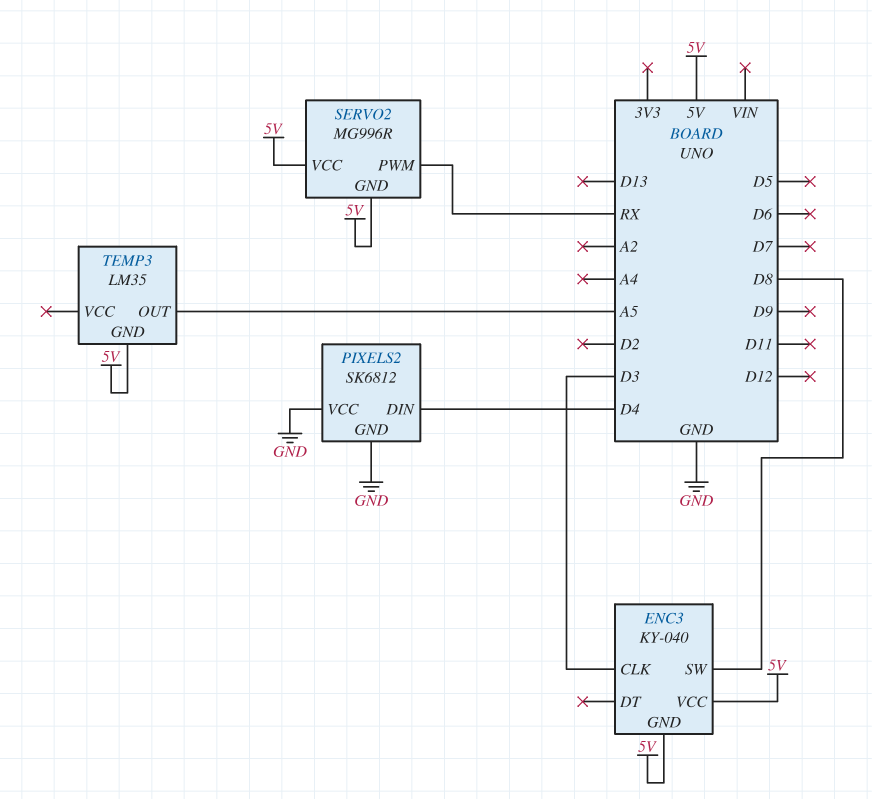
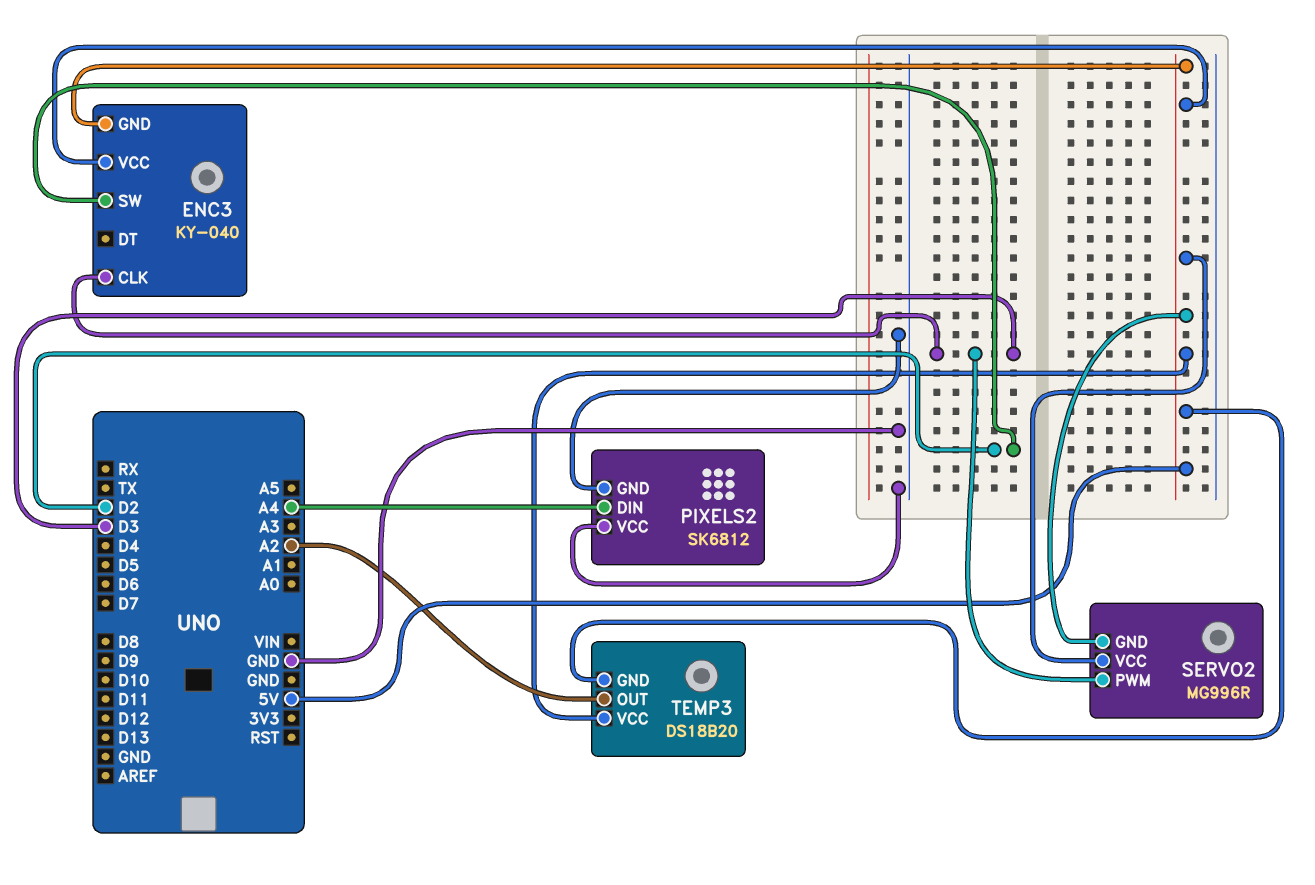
ENC3 pin SW: D8 -> D2
PIXELS2 pin DIN: D4 -> A4
SERVO2 pin PWM: RX -> D3
TEMP3: LM35 -> DS18B20
TEMP3 pin OUT: A5 -> A2
TEMP3 pin VCC: none -> 5V

